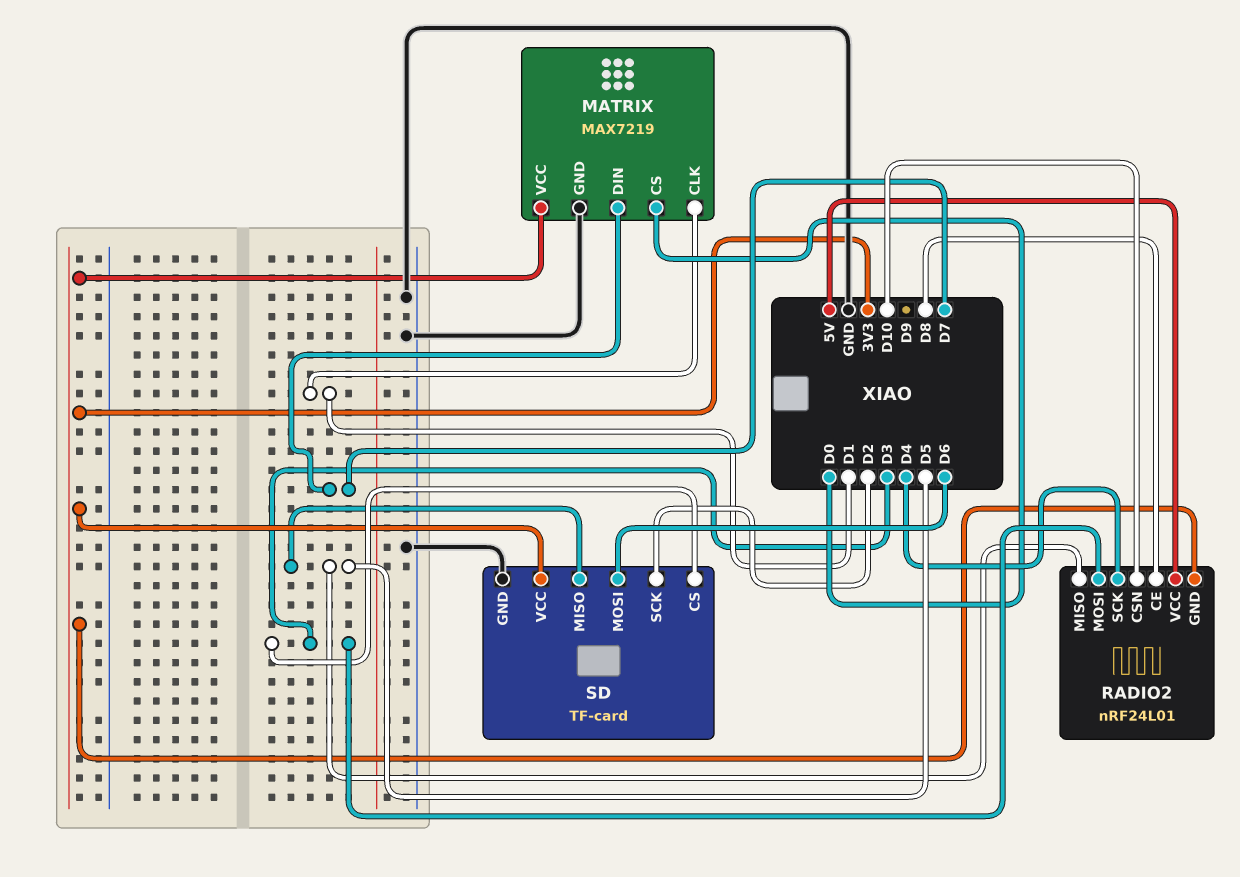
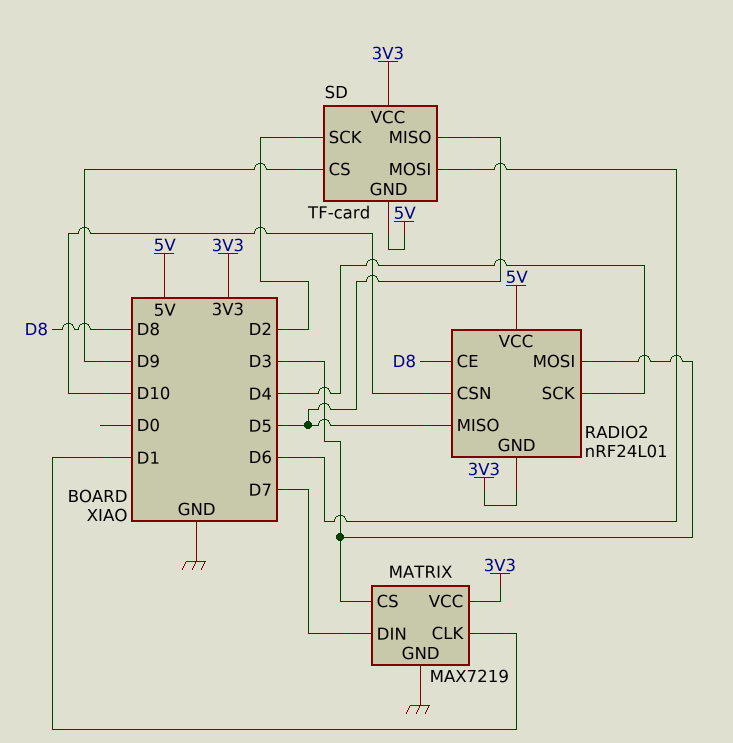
MATRIX pin CS: D0 -> D3
SD pin CS: D3 -> D9
SD pin GND: GND -> 5V

